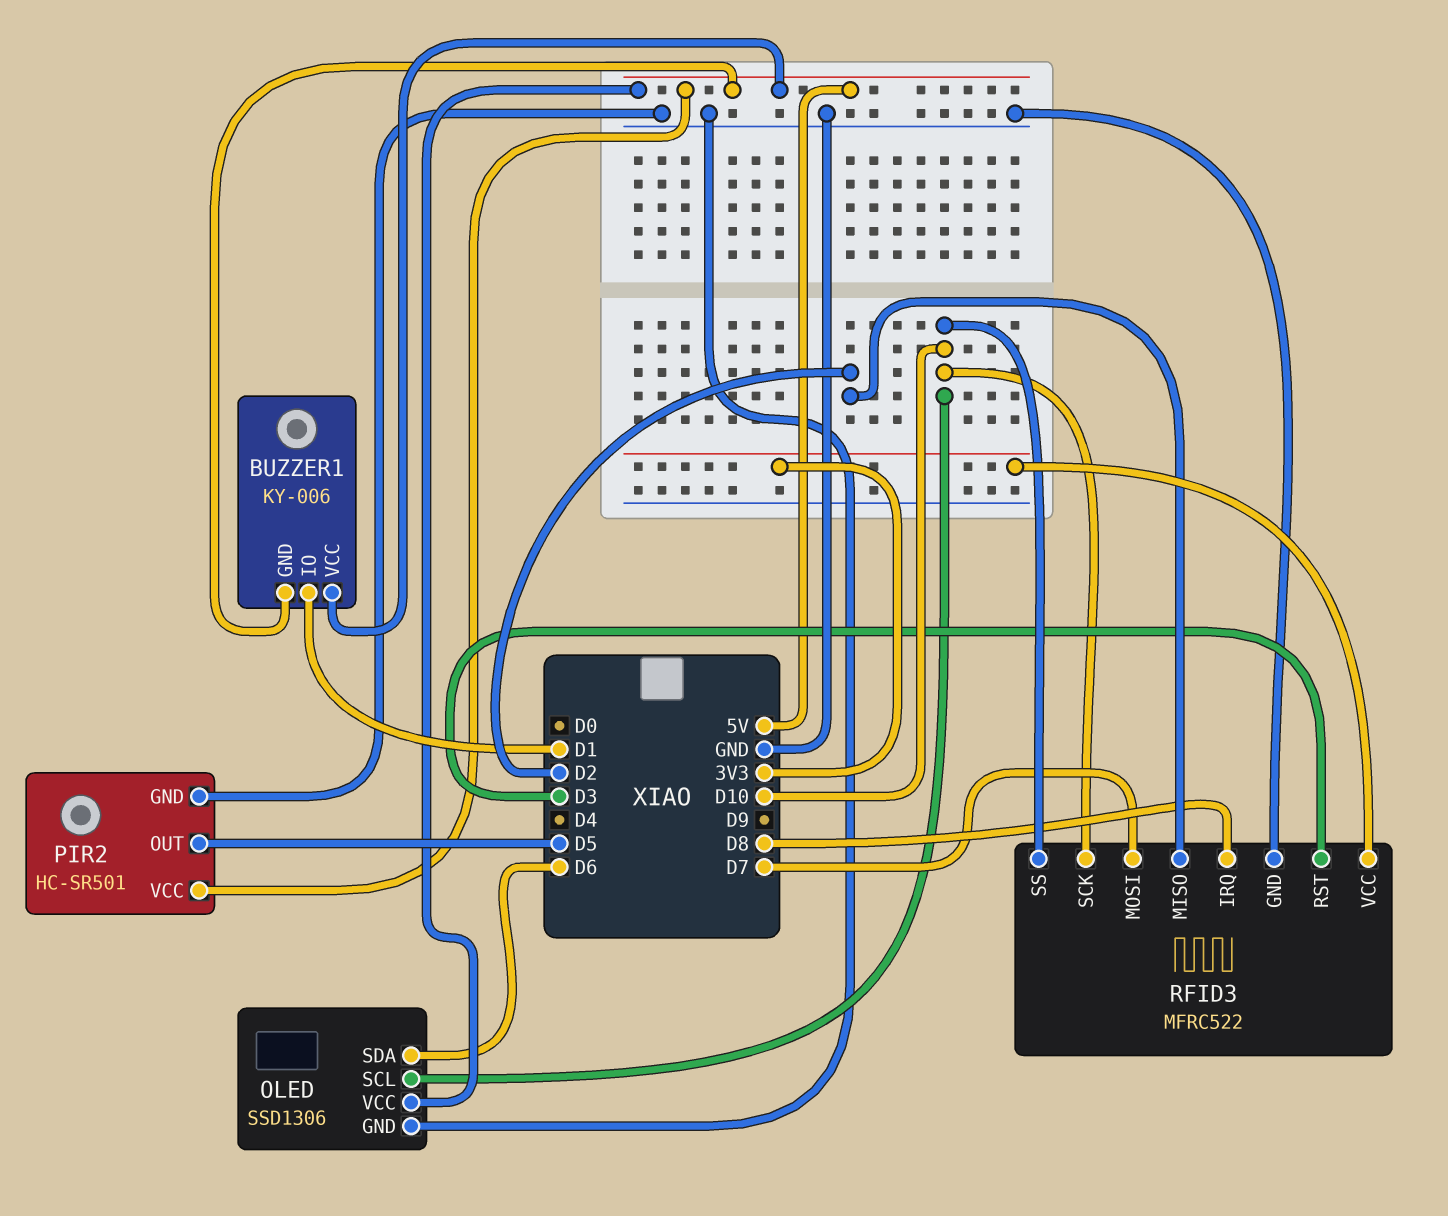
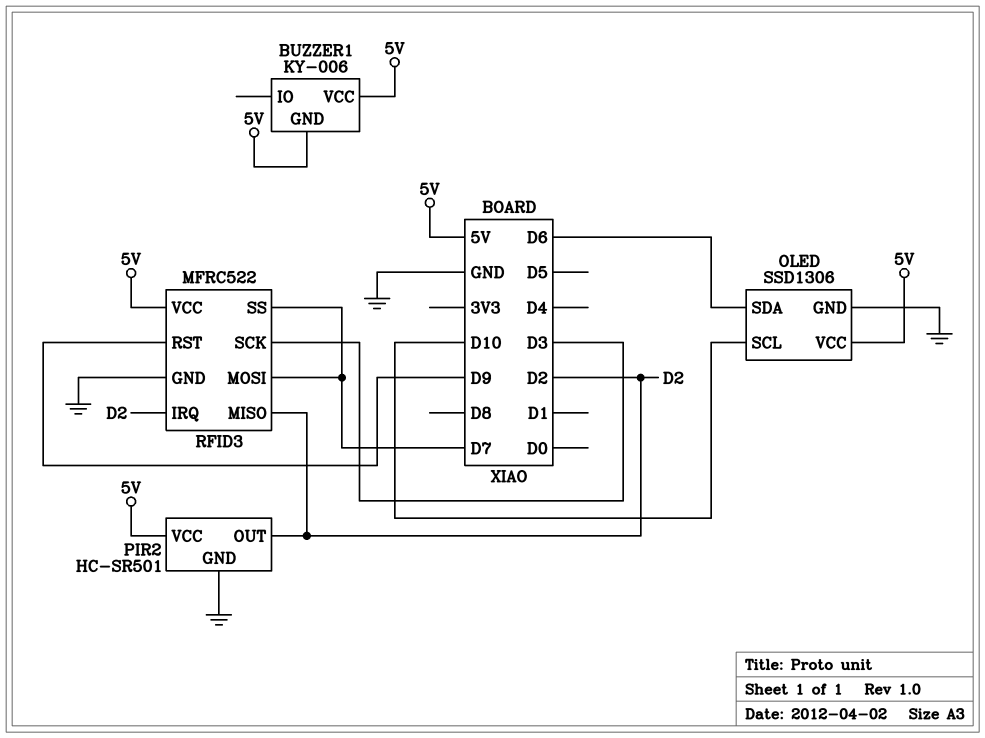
BUZZER1 pin IO: D1 -> none
PIR2 pin OUT: D5 -> D2
RFID3 pin IRQ: D8 -> D2
RFID3 pin RST: D3 -> D9
RFID3 pin SCK: D10 -> D3
RFID3 pin SS: D10 -> D7
RFID3 pin VCC: 3V3 -> 5V

